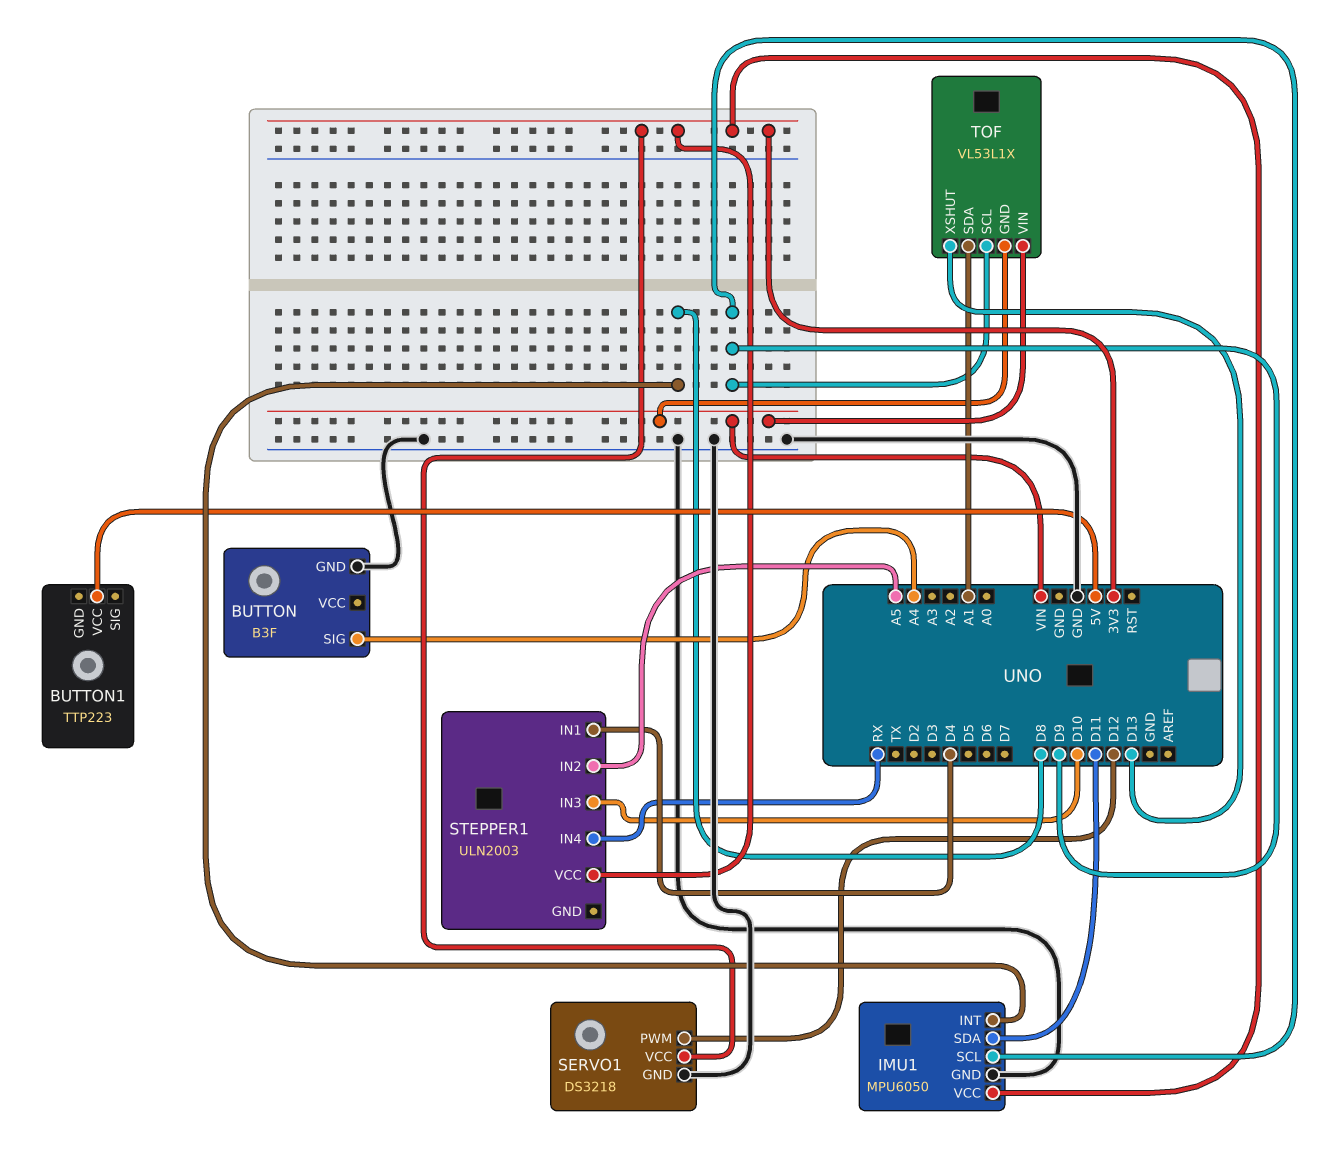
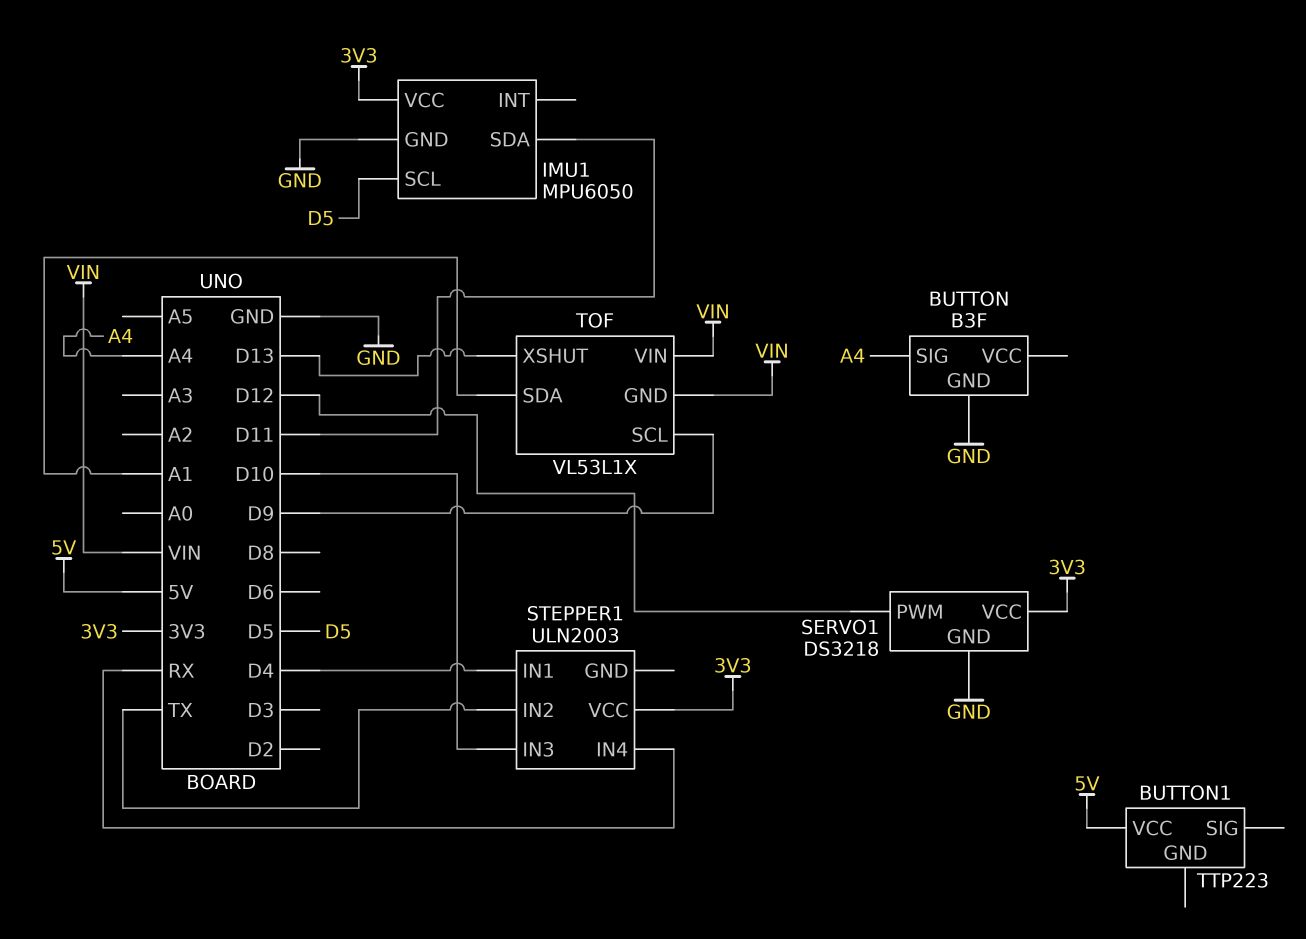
IMU1 pin INT: D8 -> none
IMU1 pin SCL: D9 -> D5
STEPPER1 pin IN2: A5 -> TX

